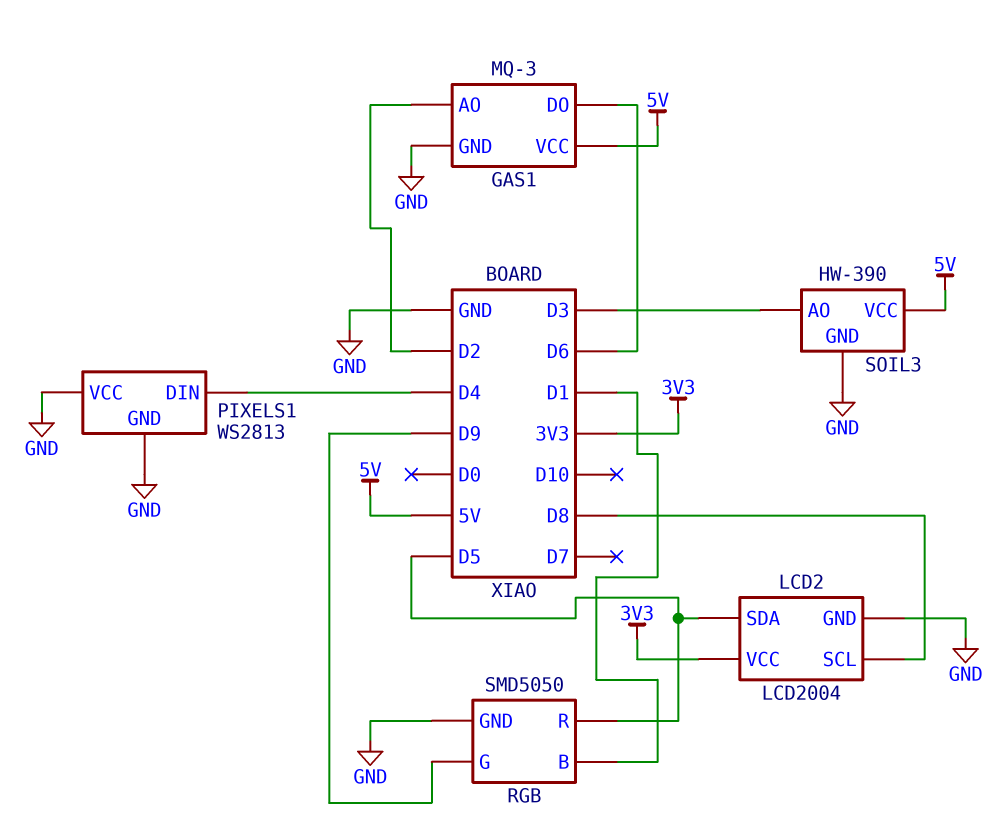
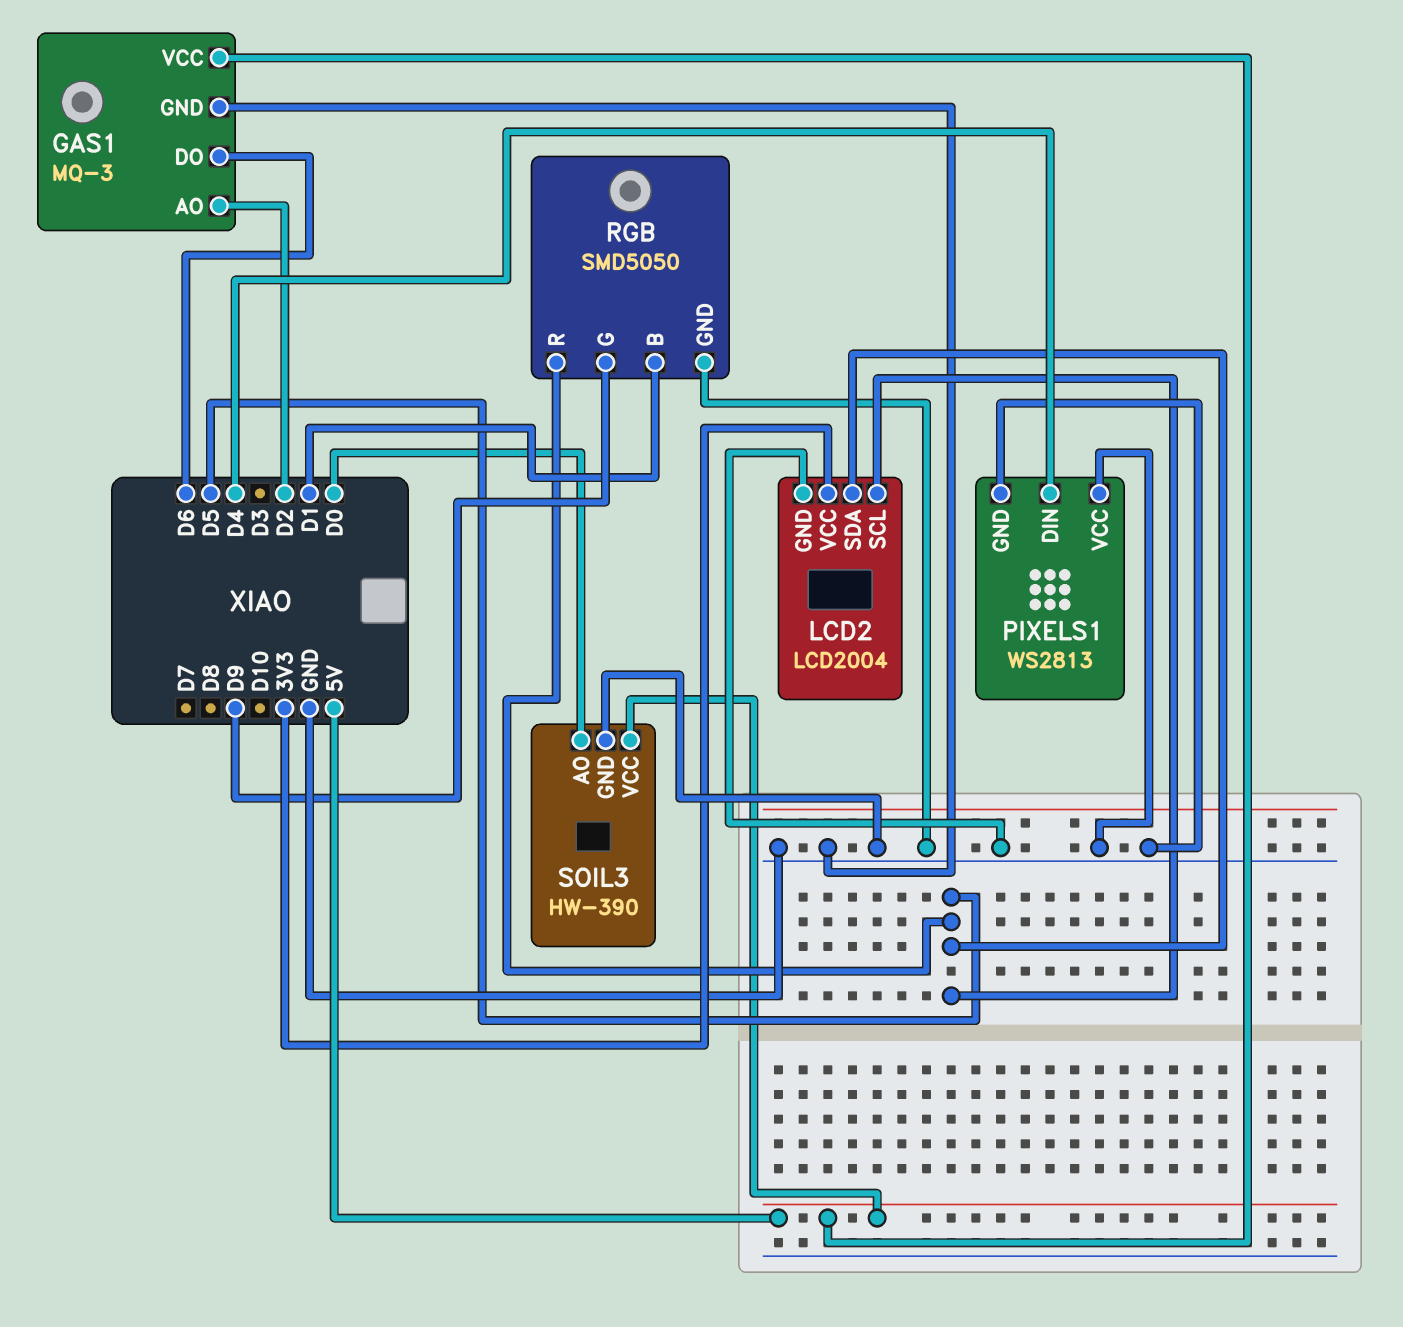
LCD2 pin SCL: D8 -> D5
SOIL3 pin AO: D3 -> D0

